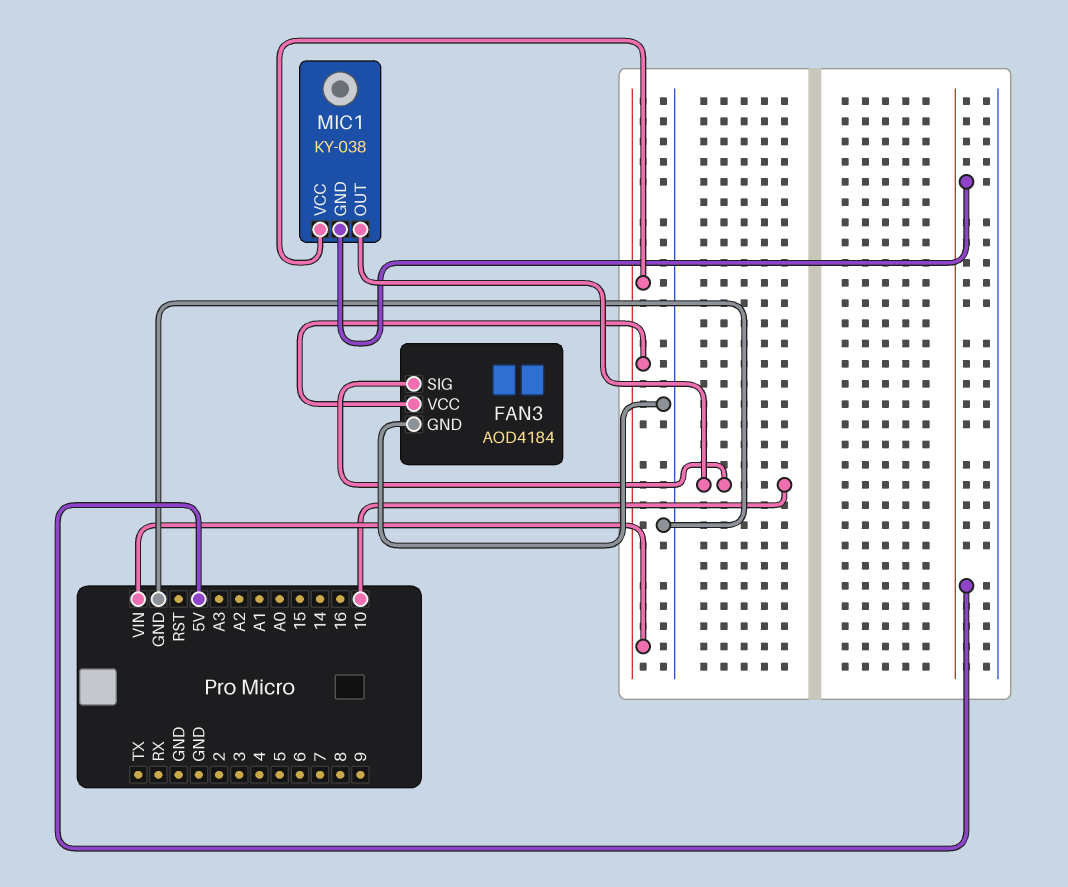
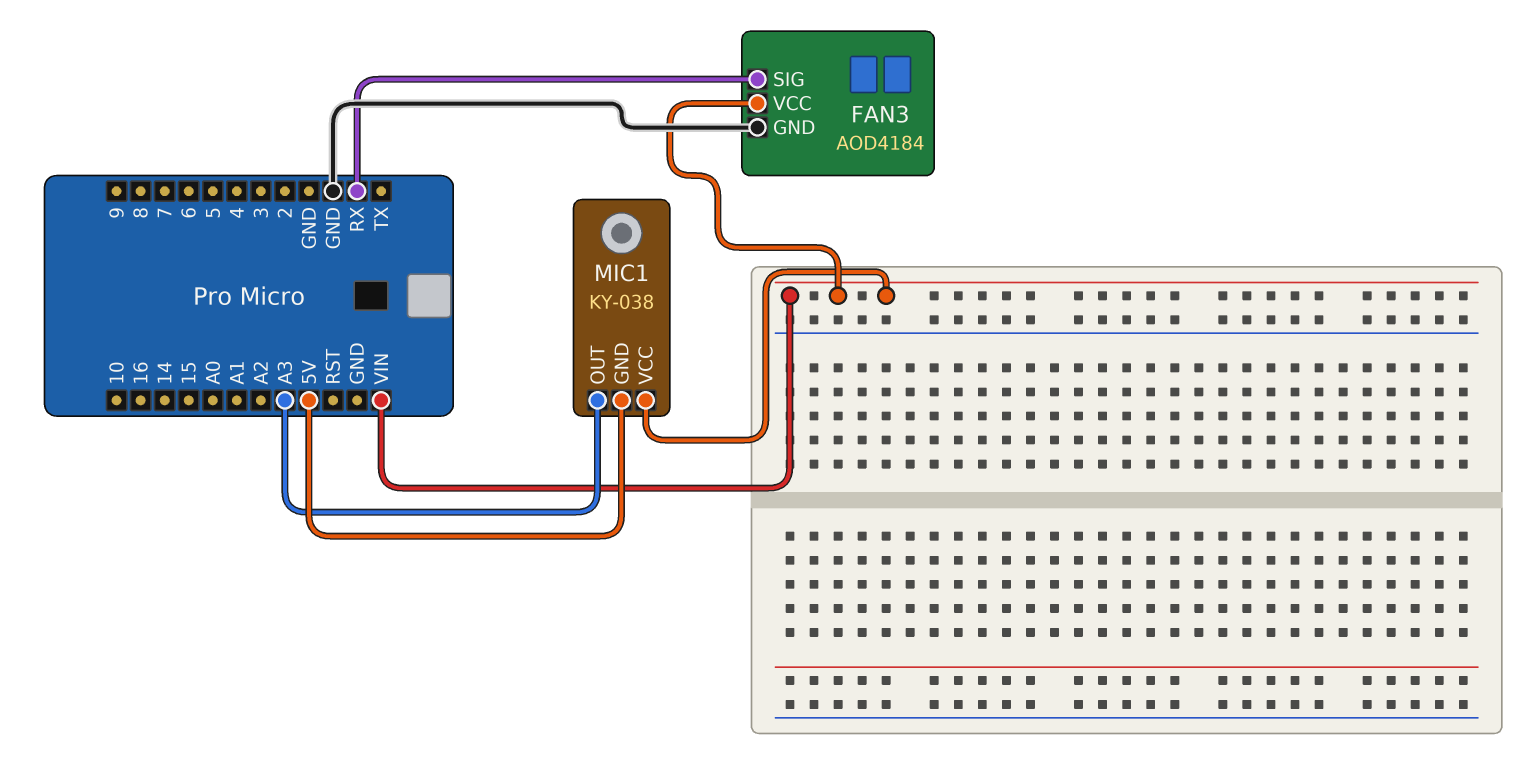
FAN3 pin SIG: 10 -> RX
MIC1 pin OUT: 10 -> A3

